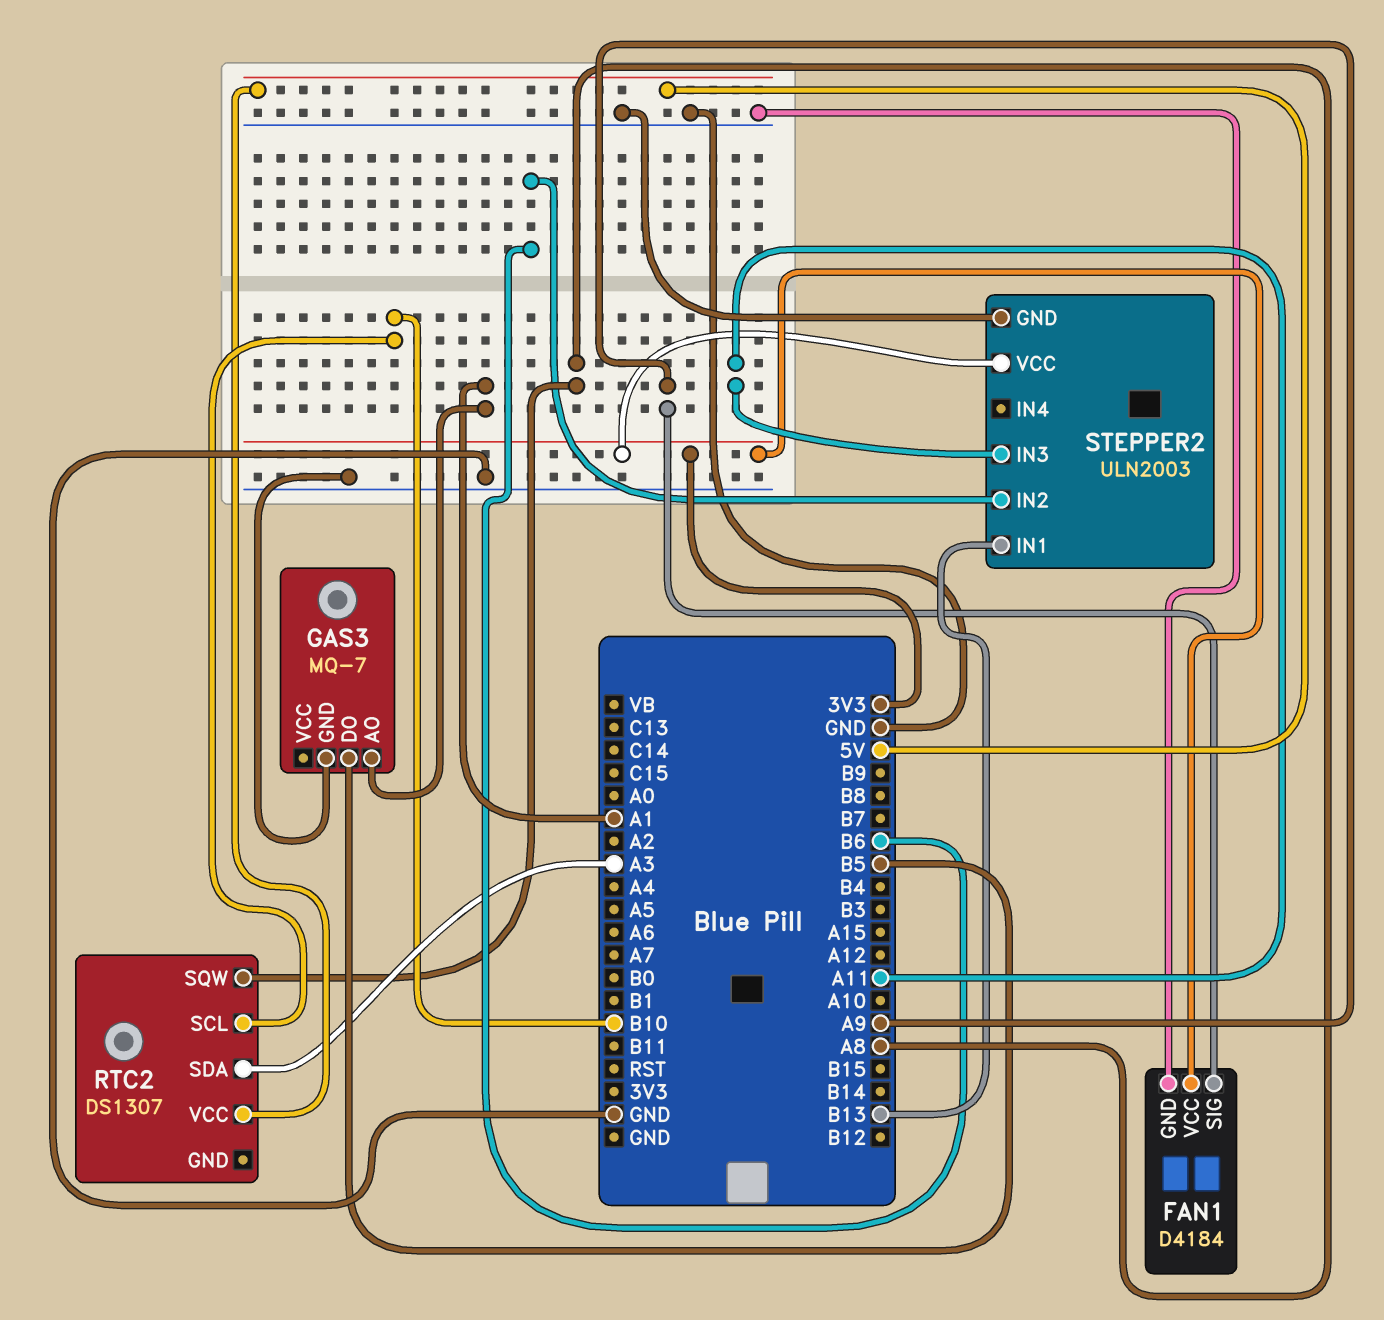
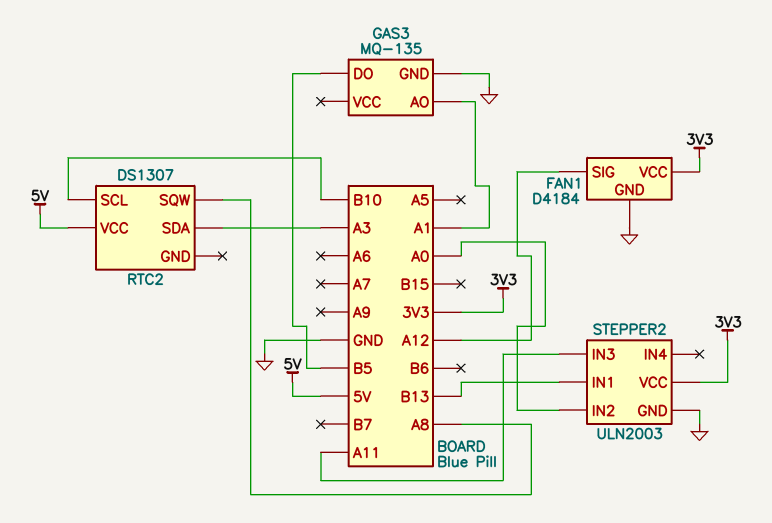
FAN1 pin SIG: A9 -> A12
GAS3: MQ-7 -> MQ-135
STEPPER2 pin IN2: B6 -> A0

